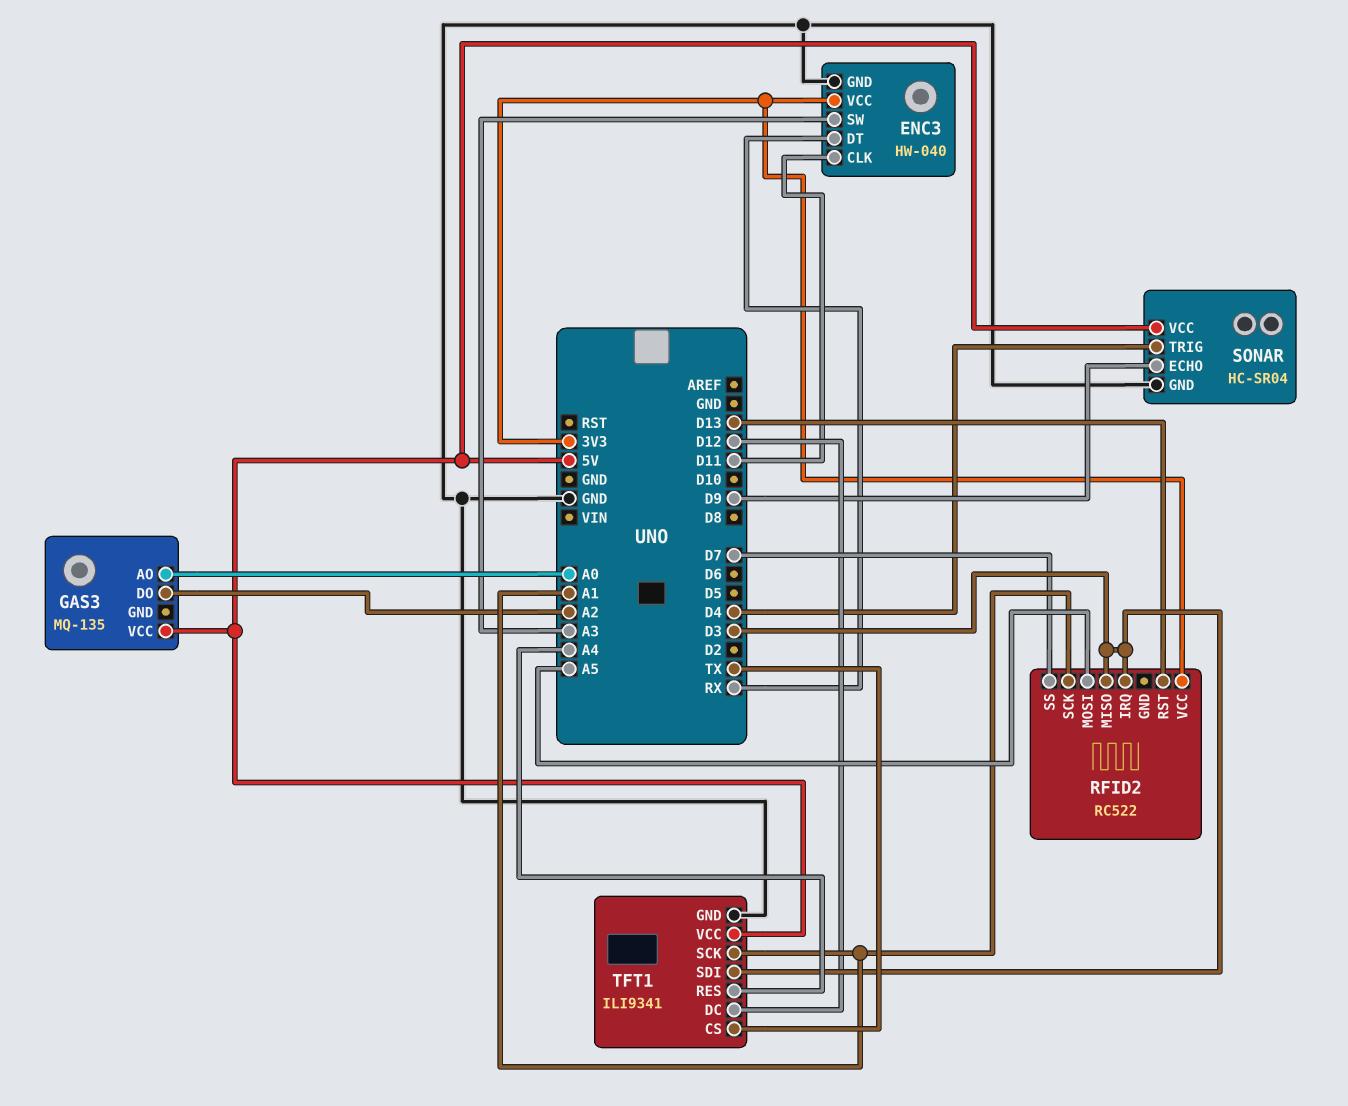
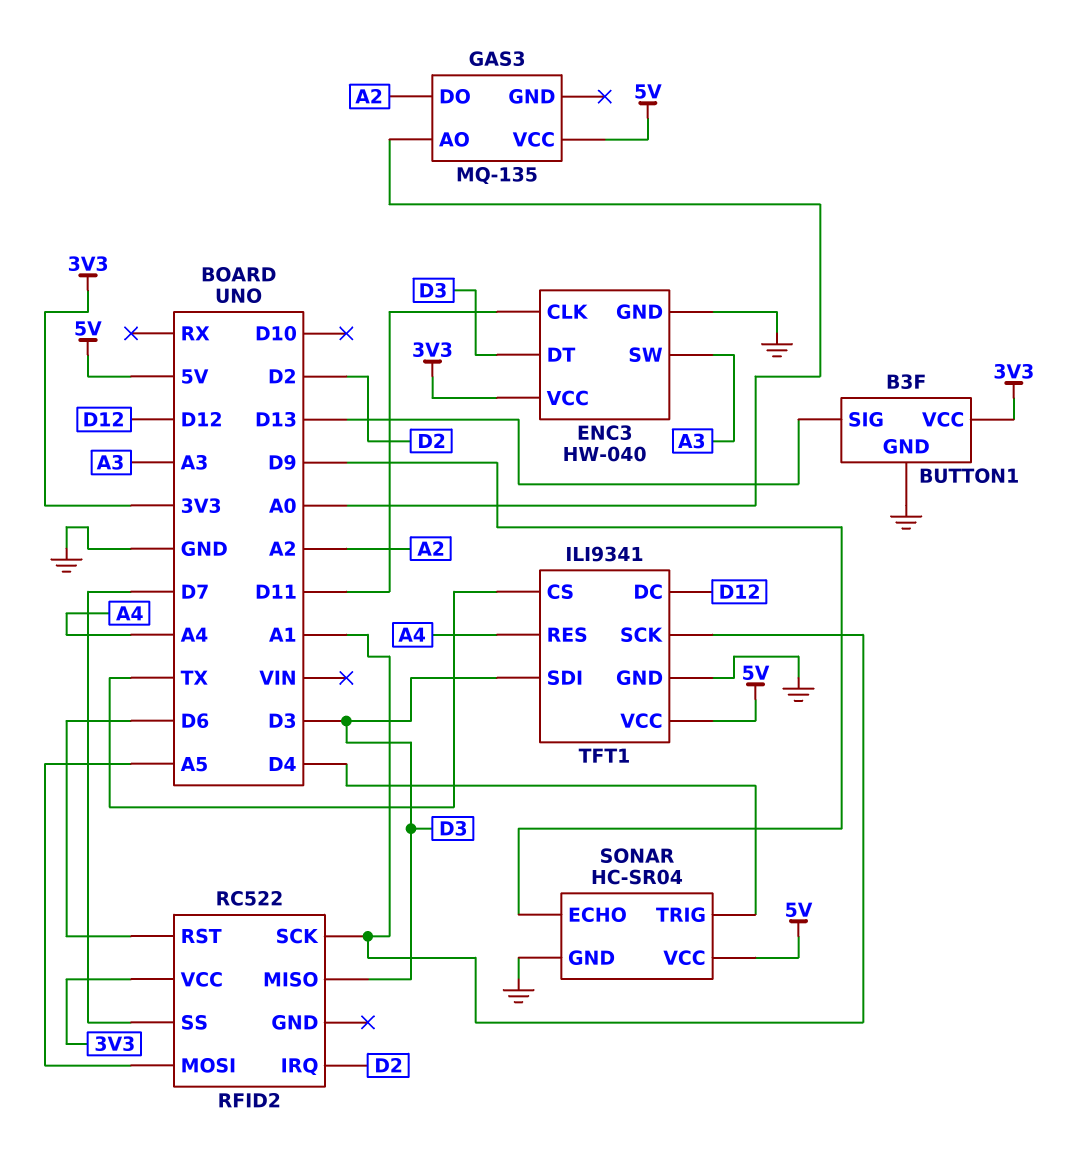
BUTTON1: none -> B3F
BUTTON1 pin GND: none -> GND
BUTTON1 pin SIG: none -> D13
BUTTON1 pin VCC: none -> 3V3
ENC3 pin DT: RX -> D3
RFID2 pin IRQ: D3 -> D2
RFID2 pin RST: D13 -> D6

